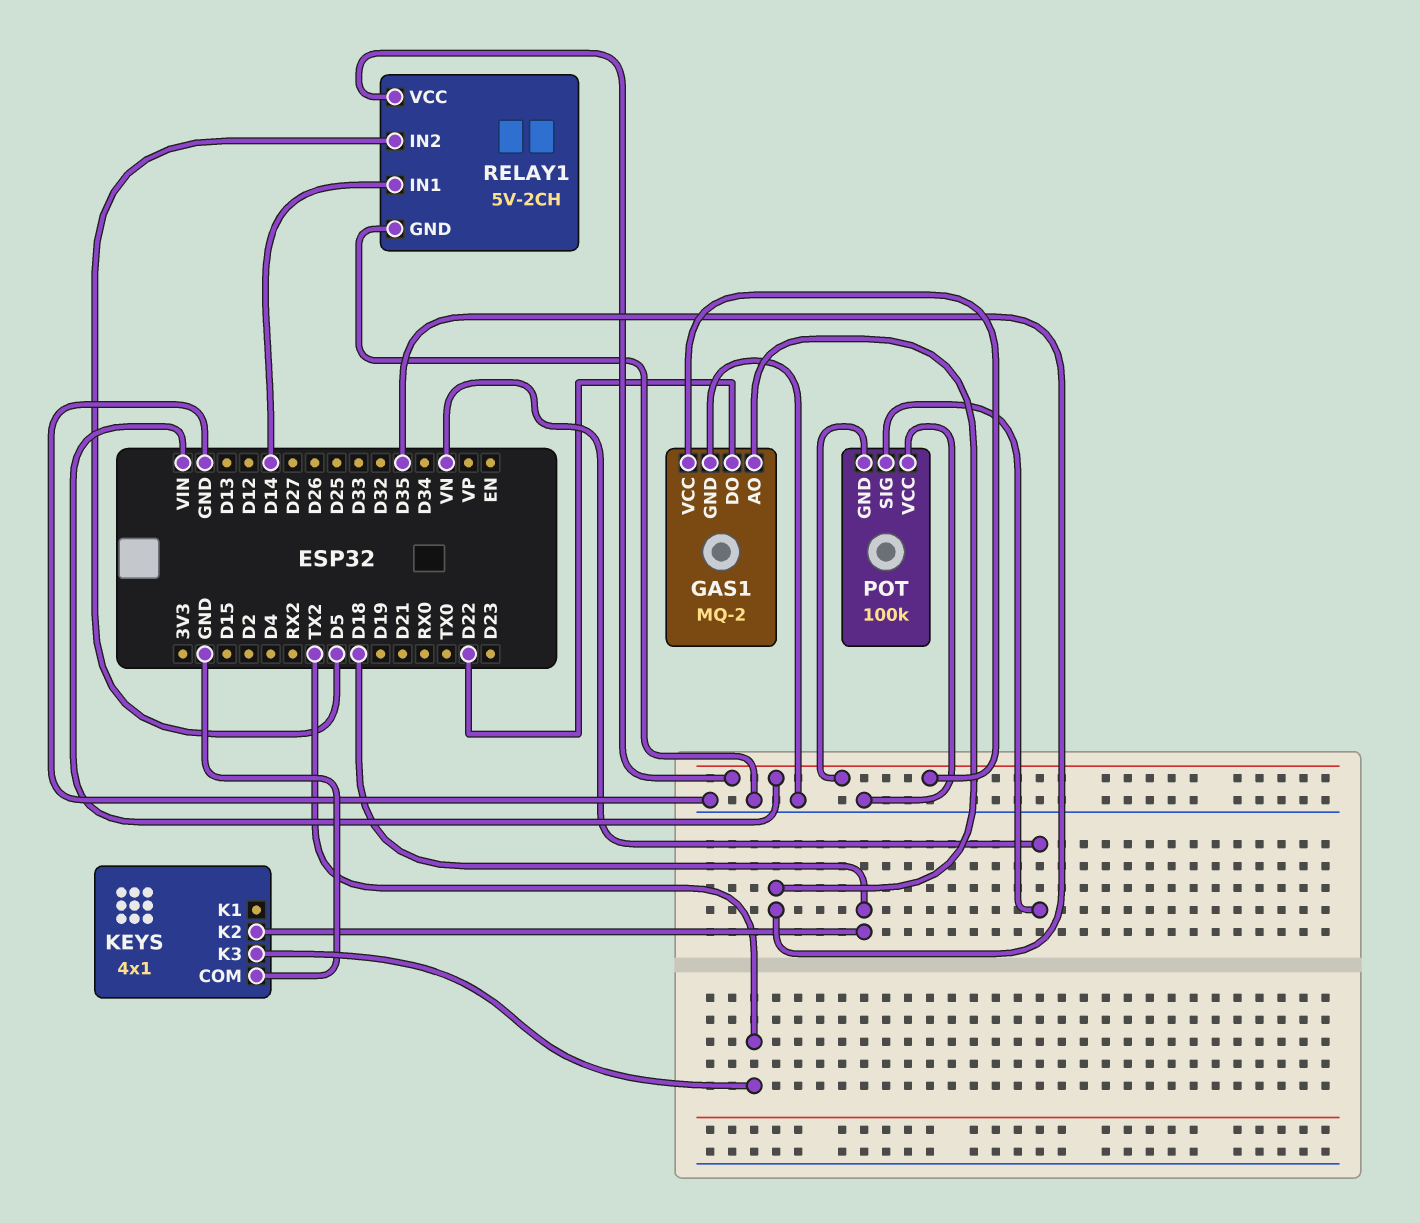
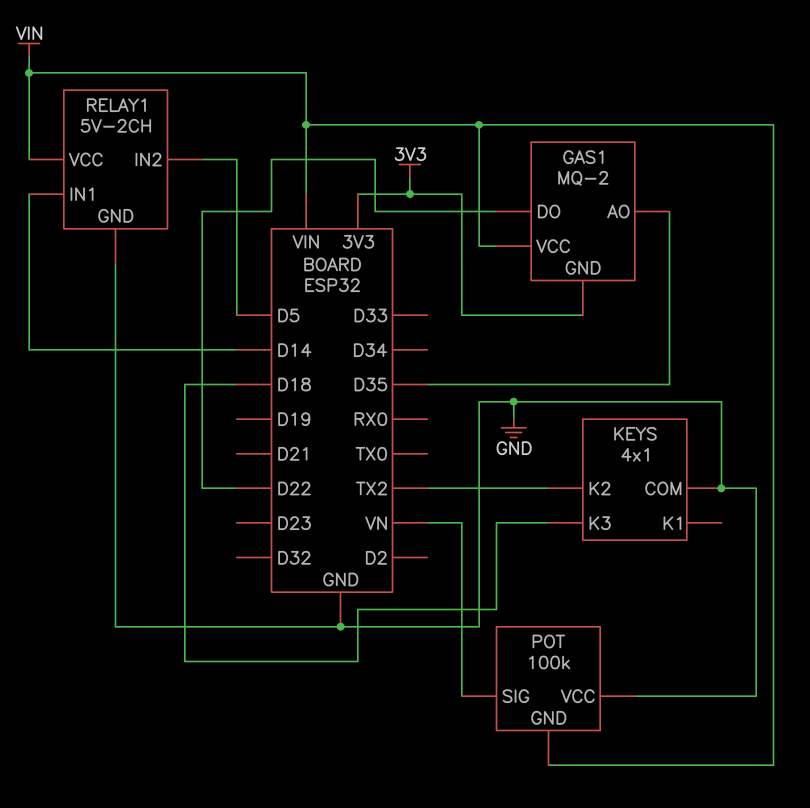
GAS1 pin GND: GND -> 3V3
KEYS pin K2: D18 -> TX2
KEYS pin K3: TX2 -> D18

